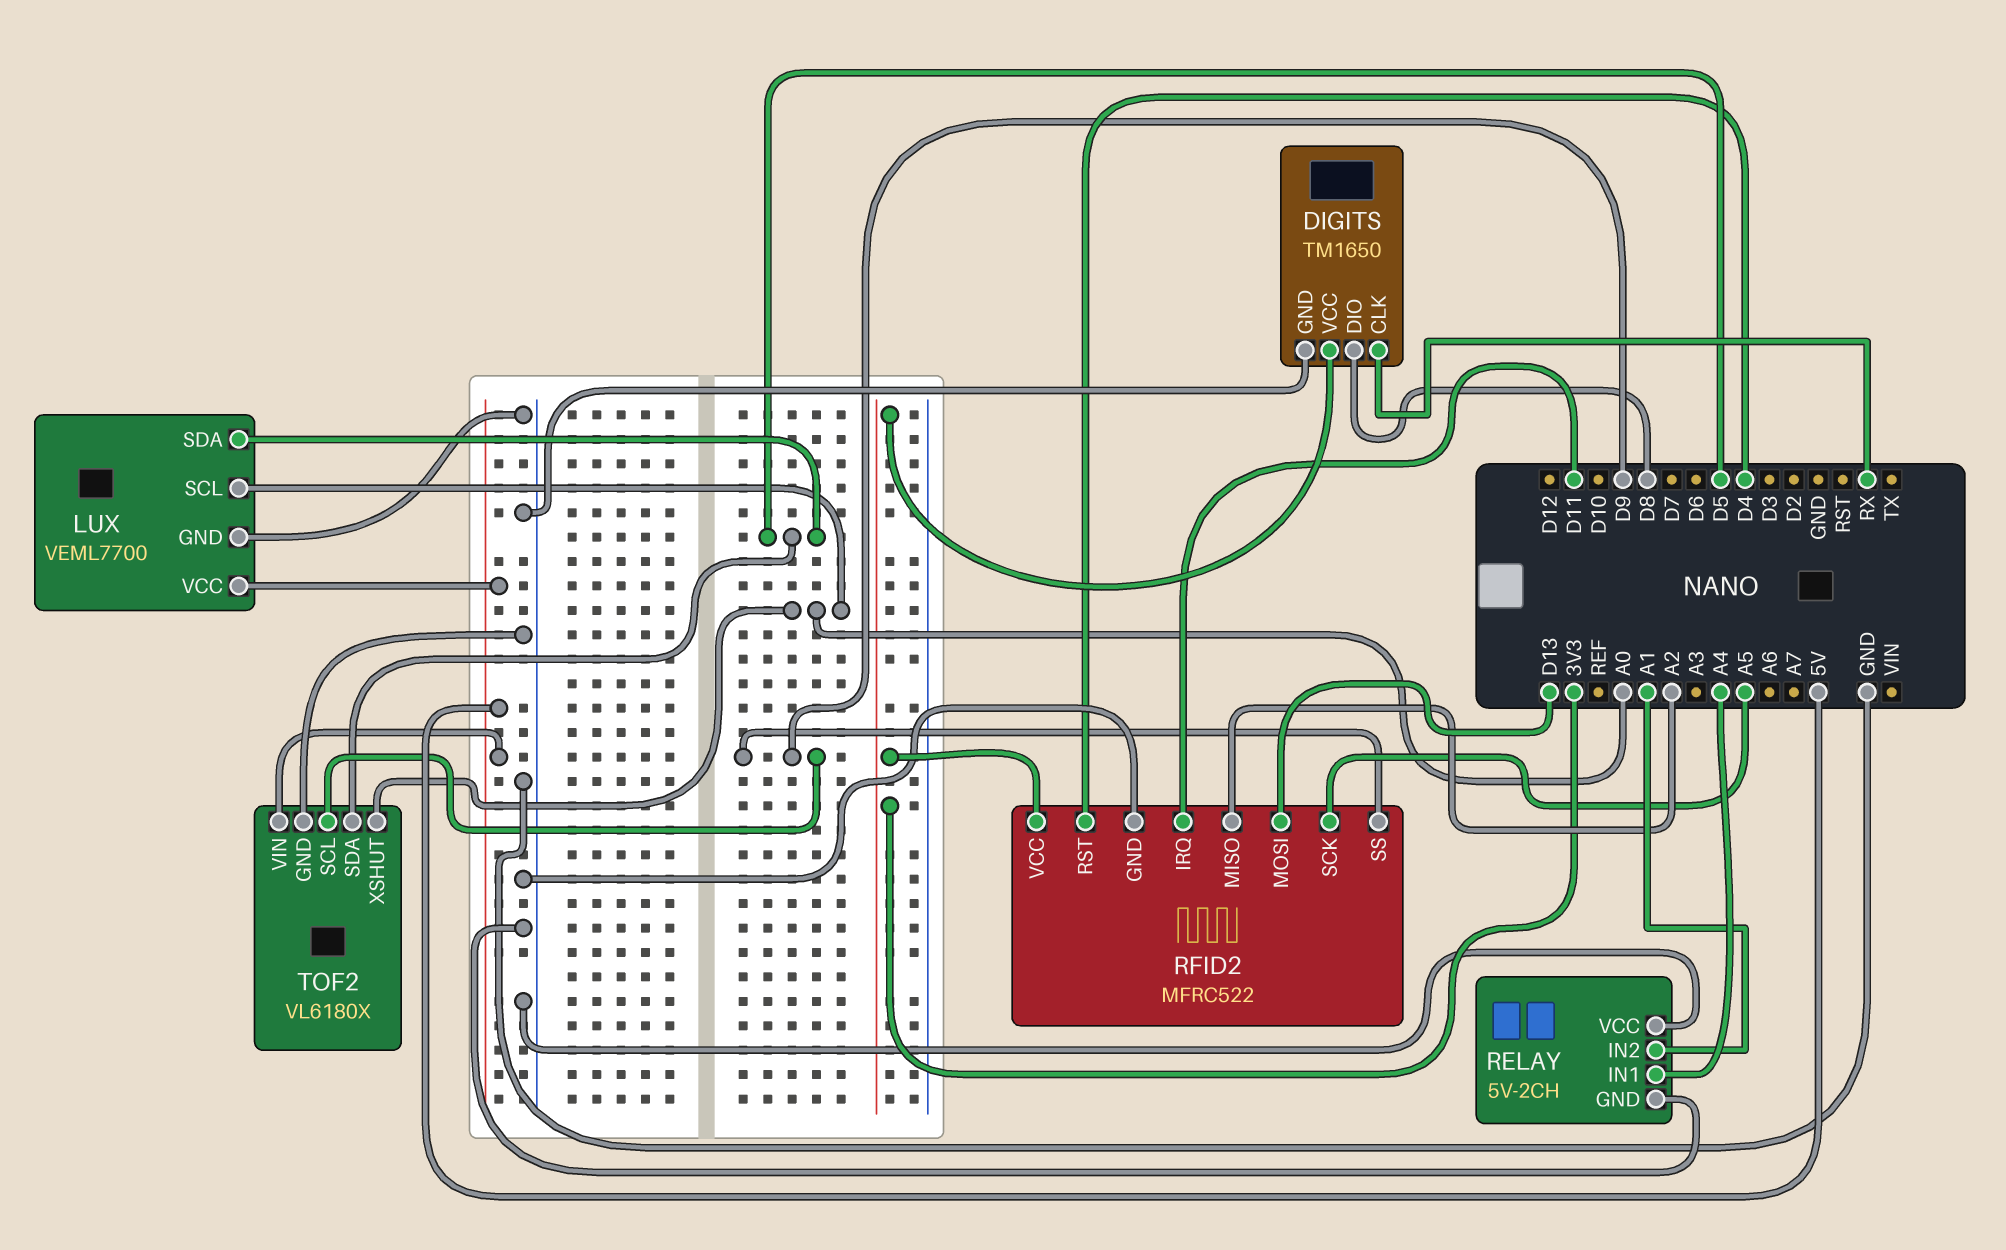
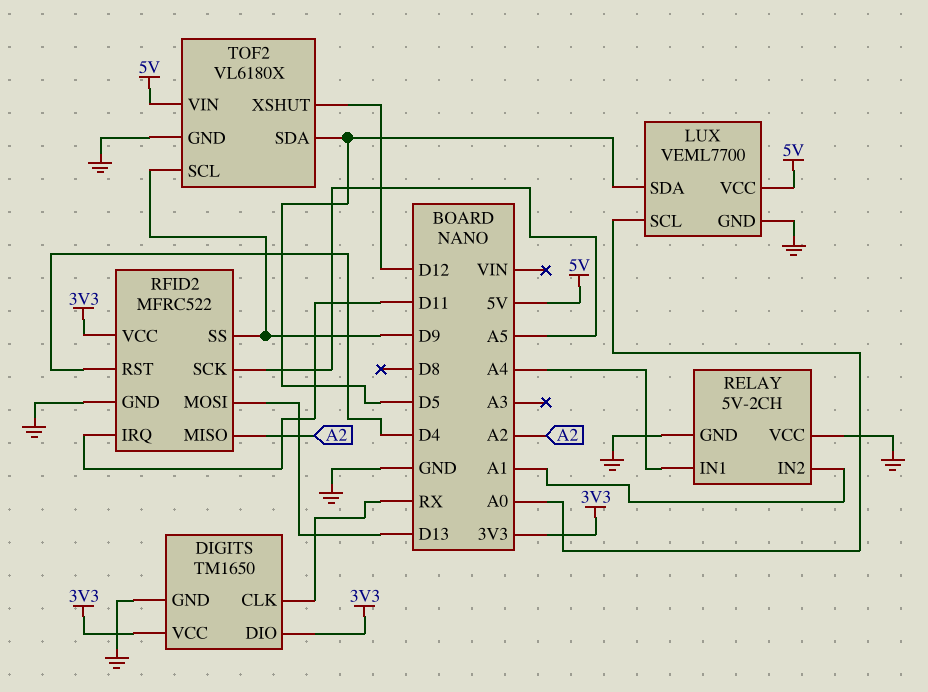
DIGITS pin DIO: D8 -> 3V3
TOF2 pin XSHUT: A0 -> D12

